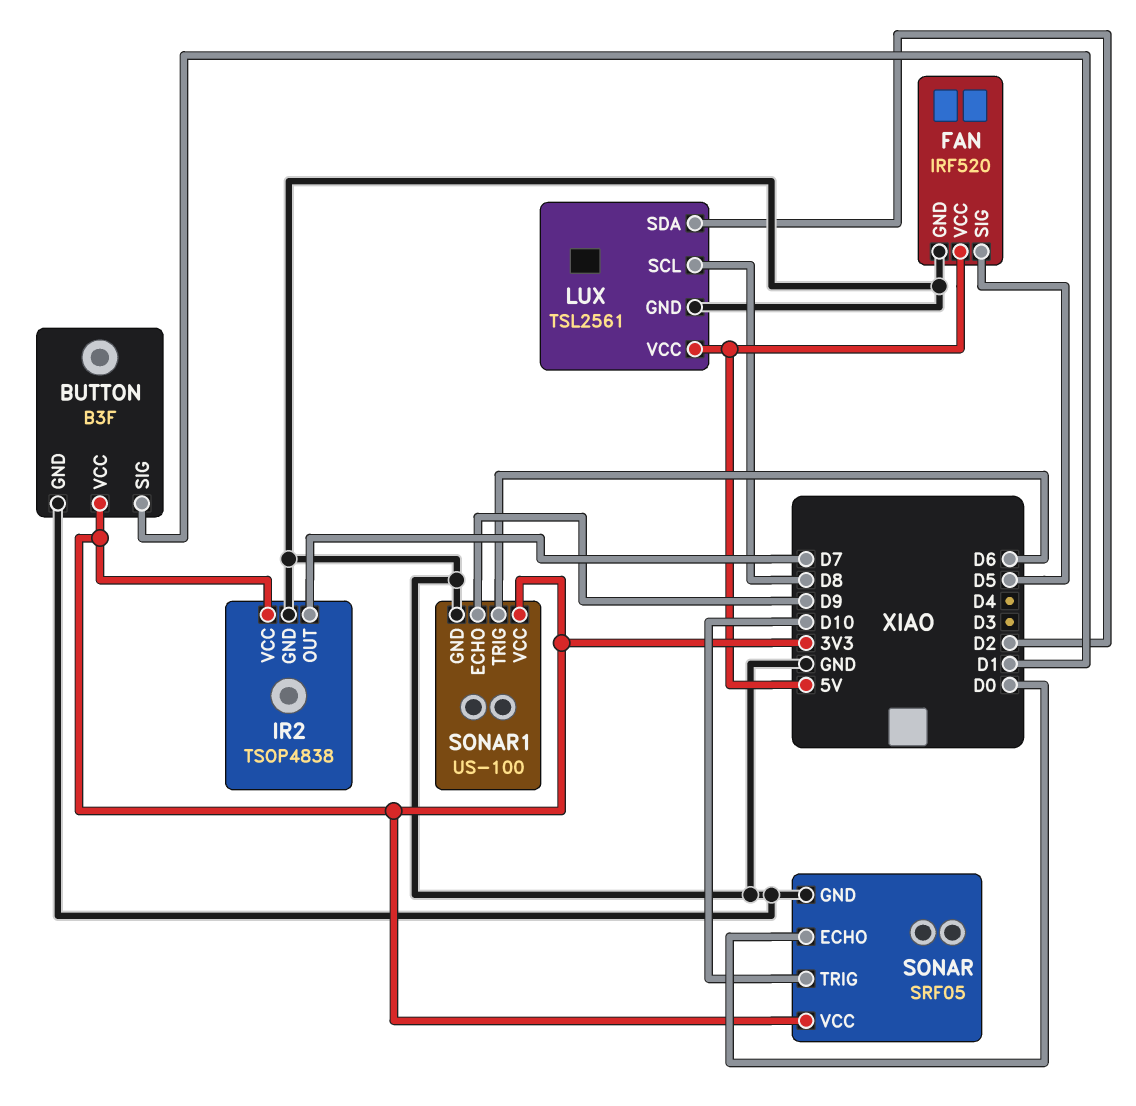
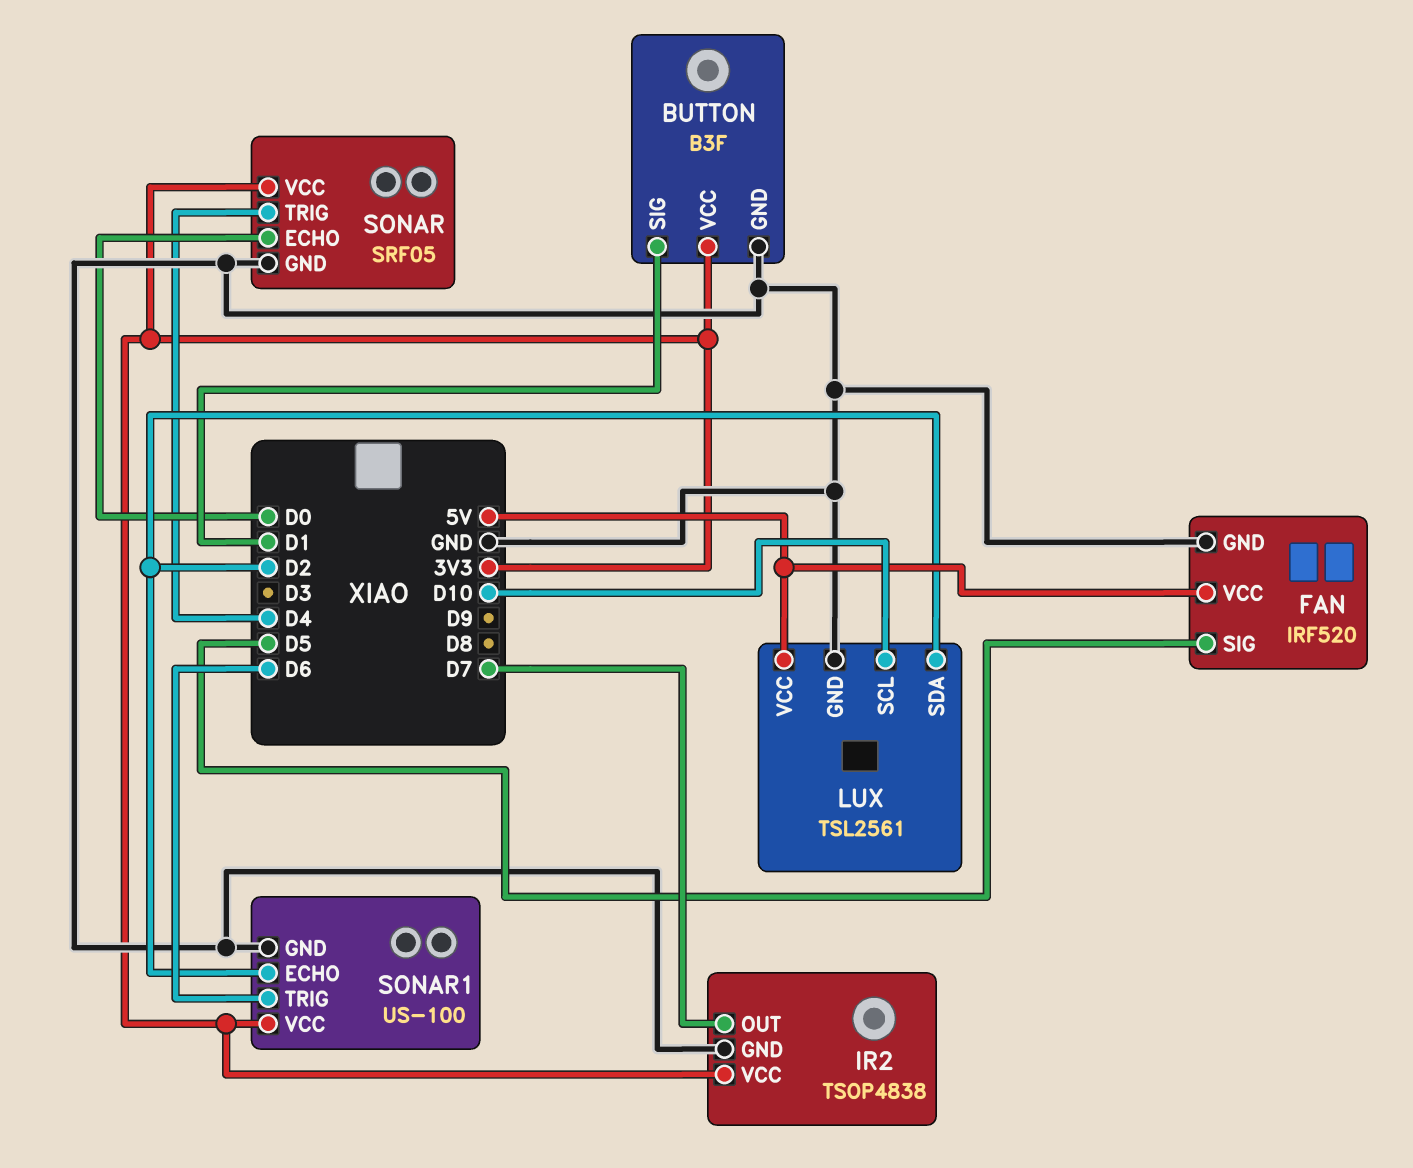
LUX pin SCL: D8 -> D10
SONAR pin TRIG: D10 -> D4
SONAR1 pin ECHO: D9 -> D2

